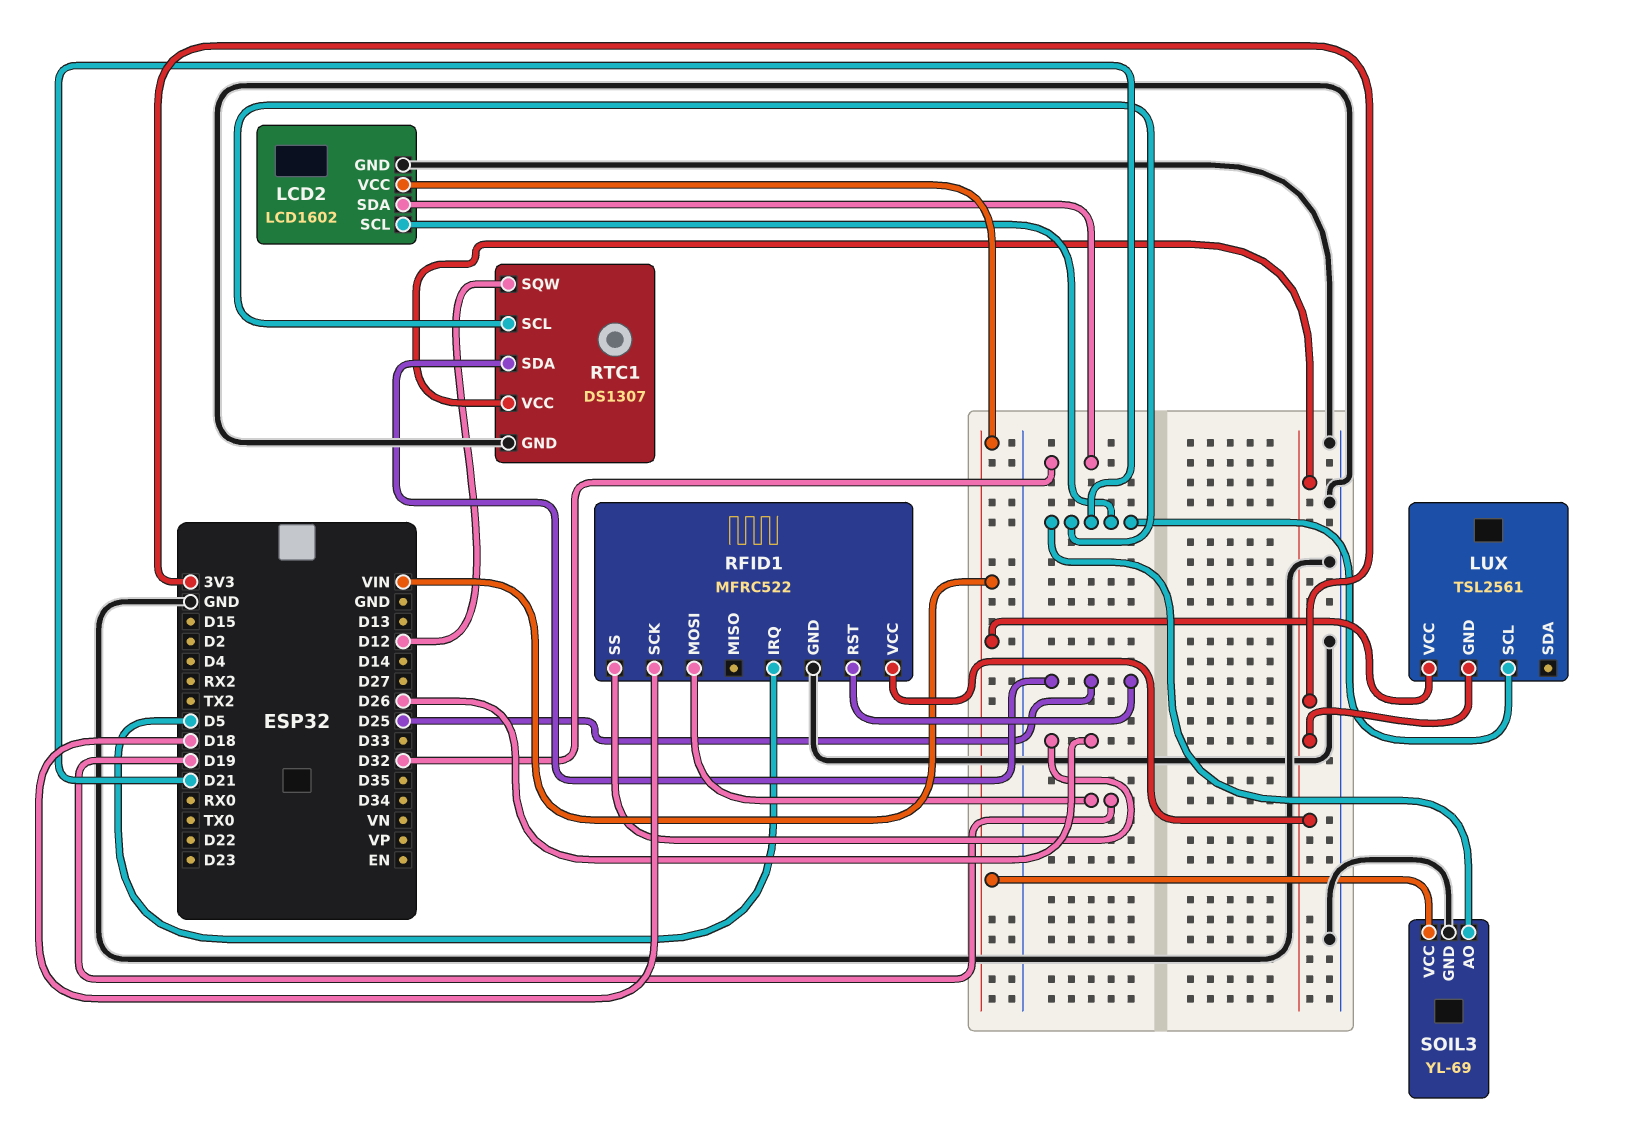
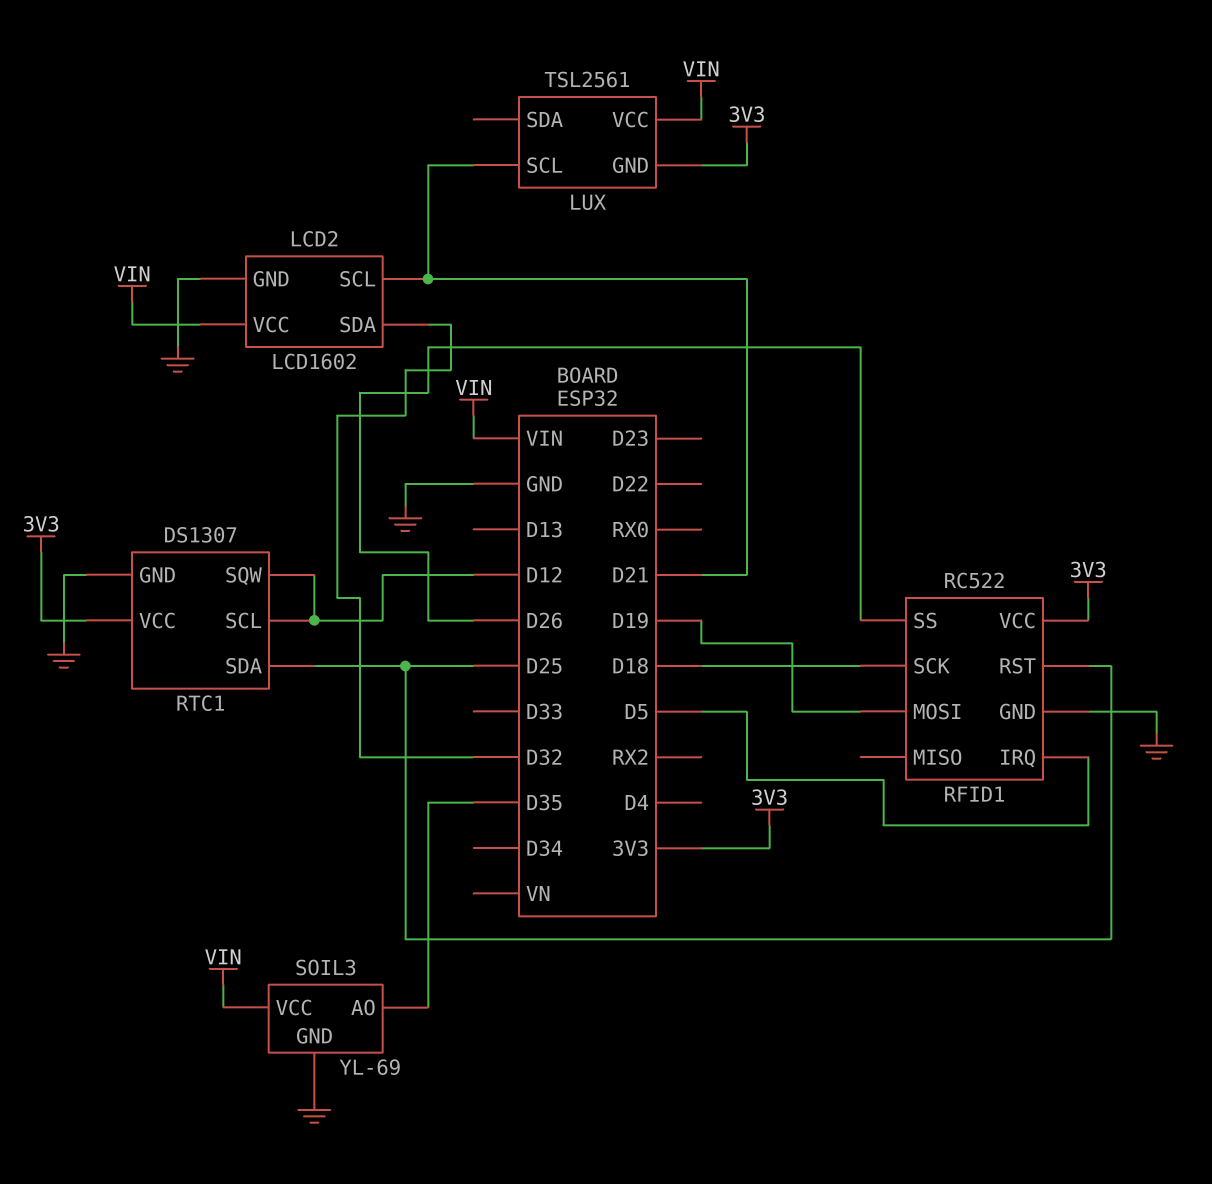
RFID1: MFRC522 -> RC522
RTC1 pin SCL: D21 -> D12
SOIL3 pin AO: D21 -> D35

